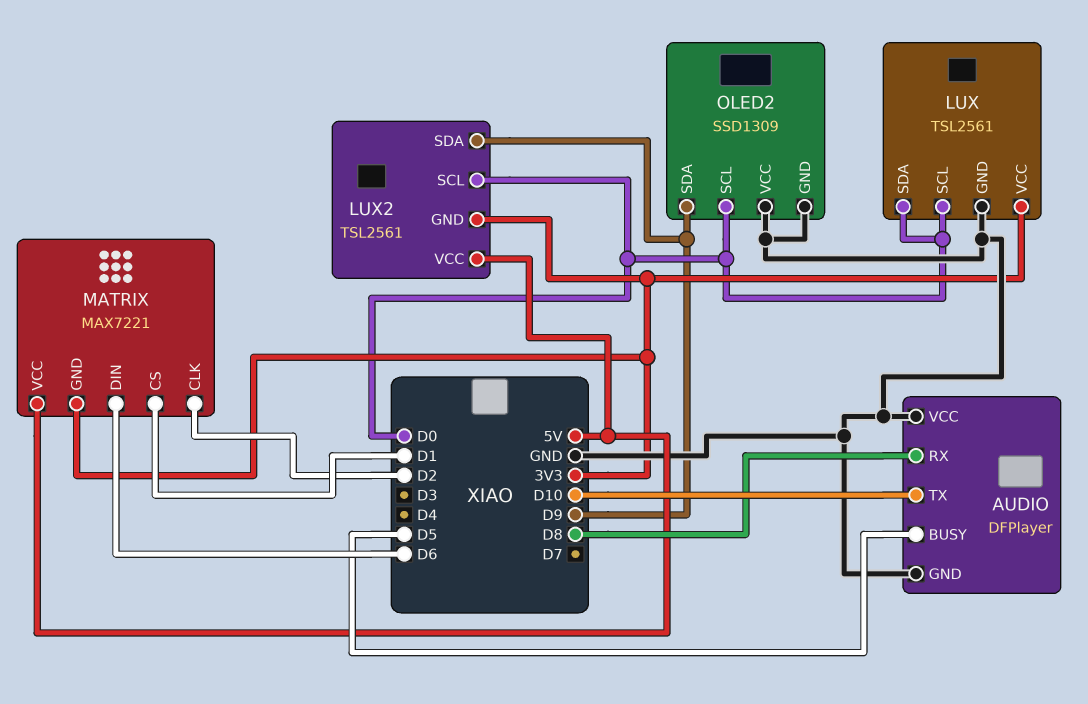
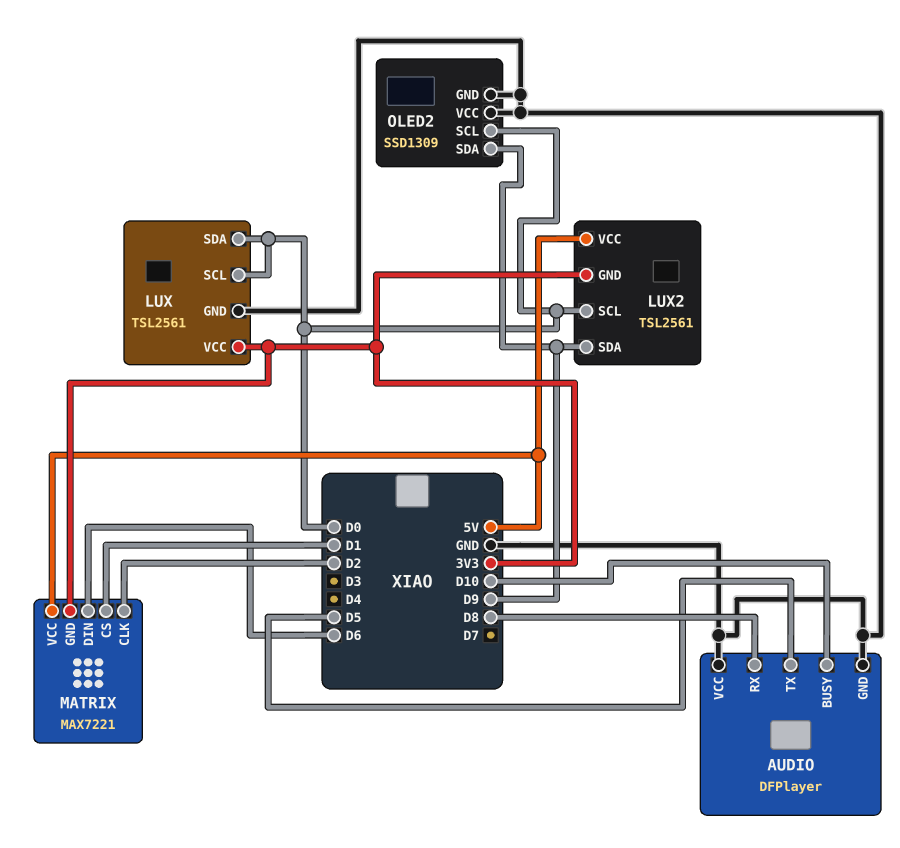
AUDIO pin BUSY: D5 -> D10
AUDIO pin TX: D10 -> D5

